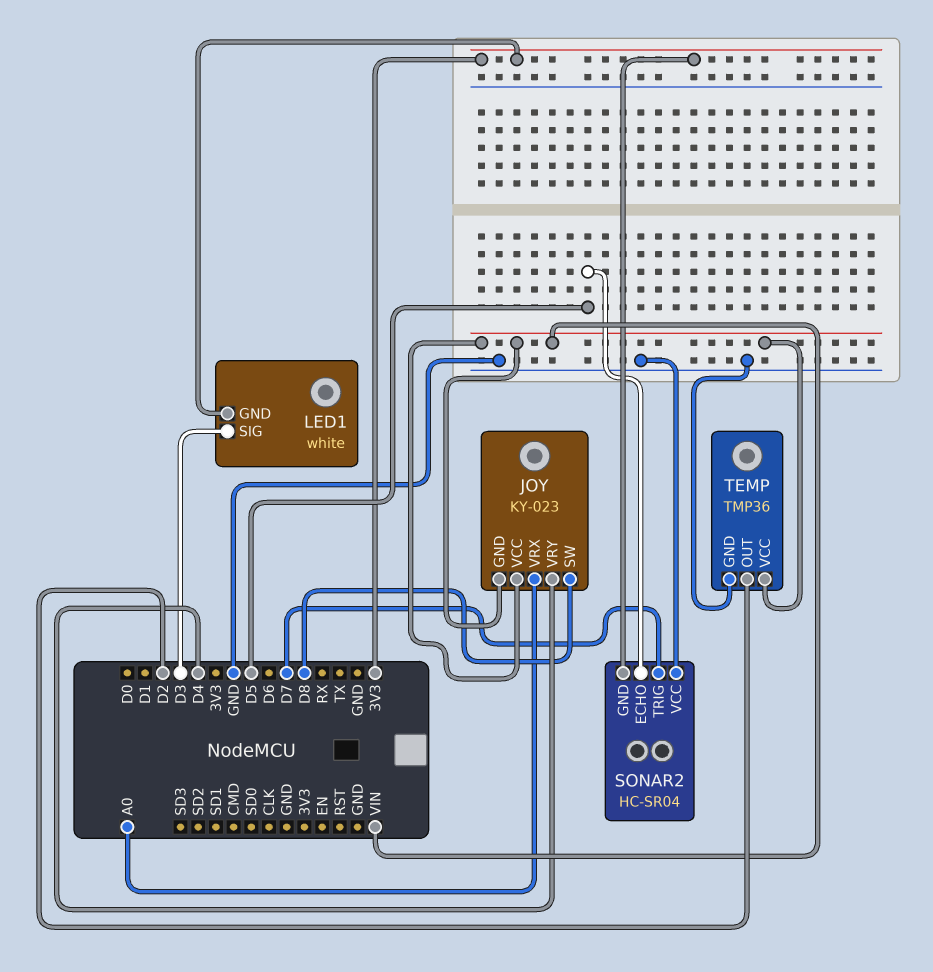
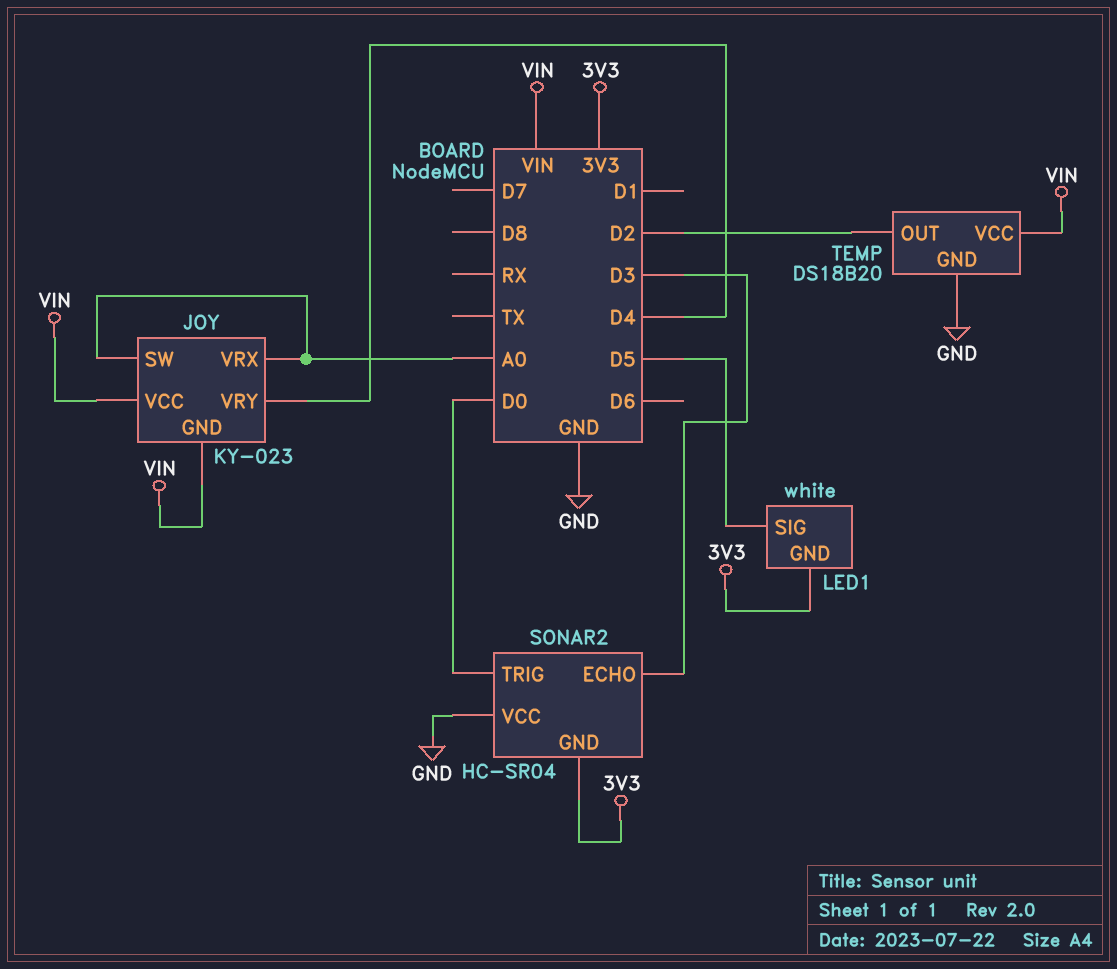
JOY pin SW: D8 -> A0
LED1 pin SIG: D3 -> D5
SONAR2 pin ECHO: D5 -> D3
SONAR2 pin TRIG: D7 -> D0
TEMP: TMP36 -> DS18B20

